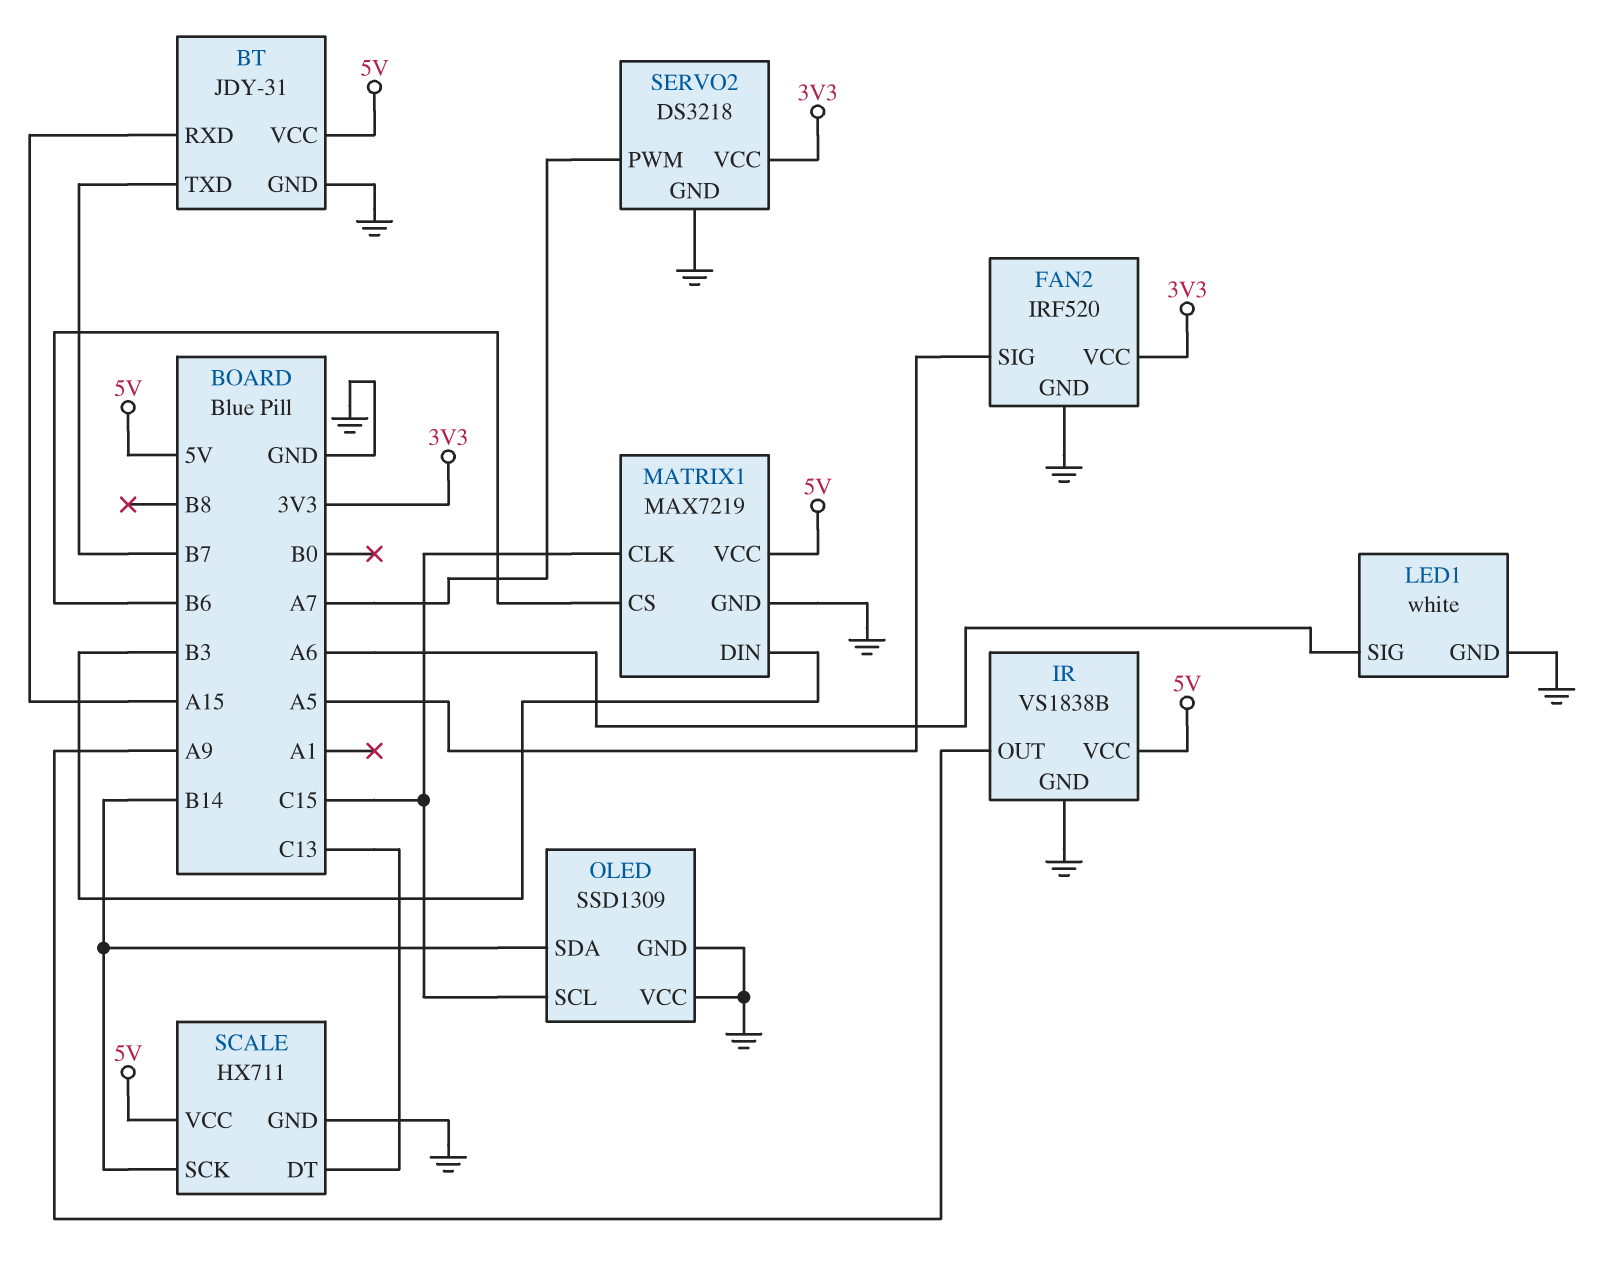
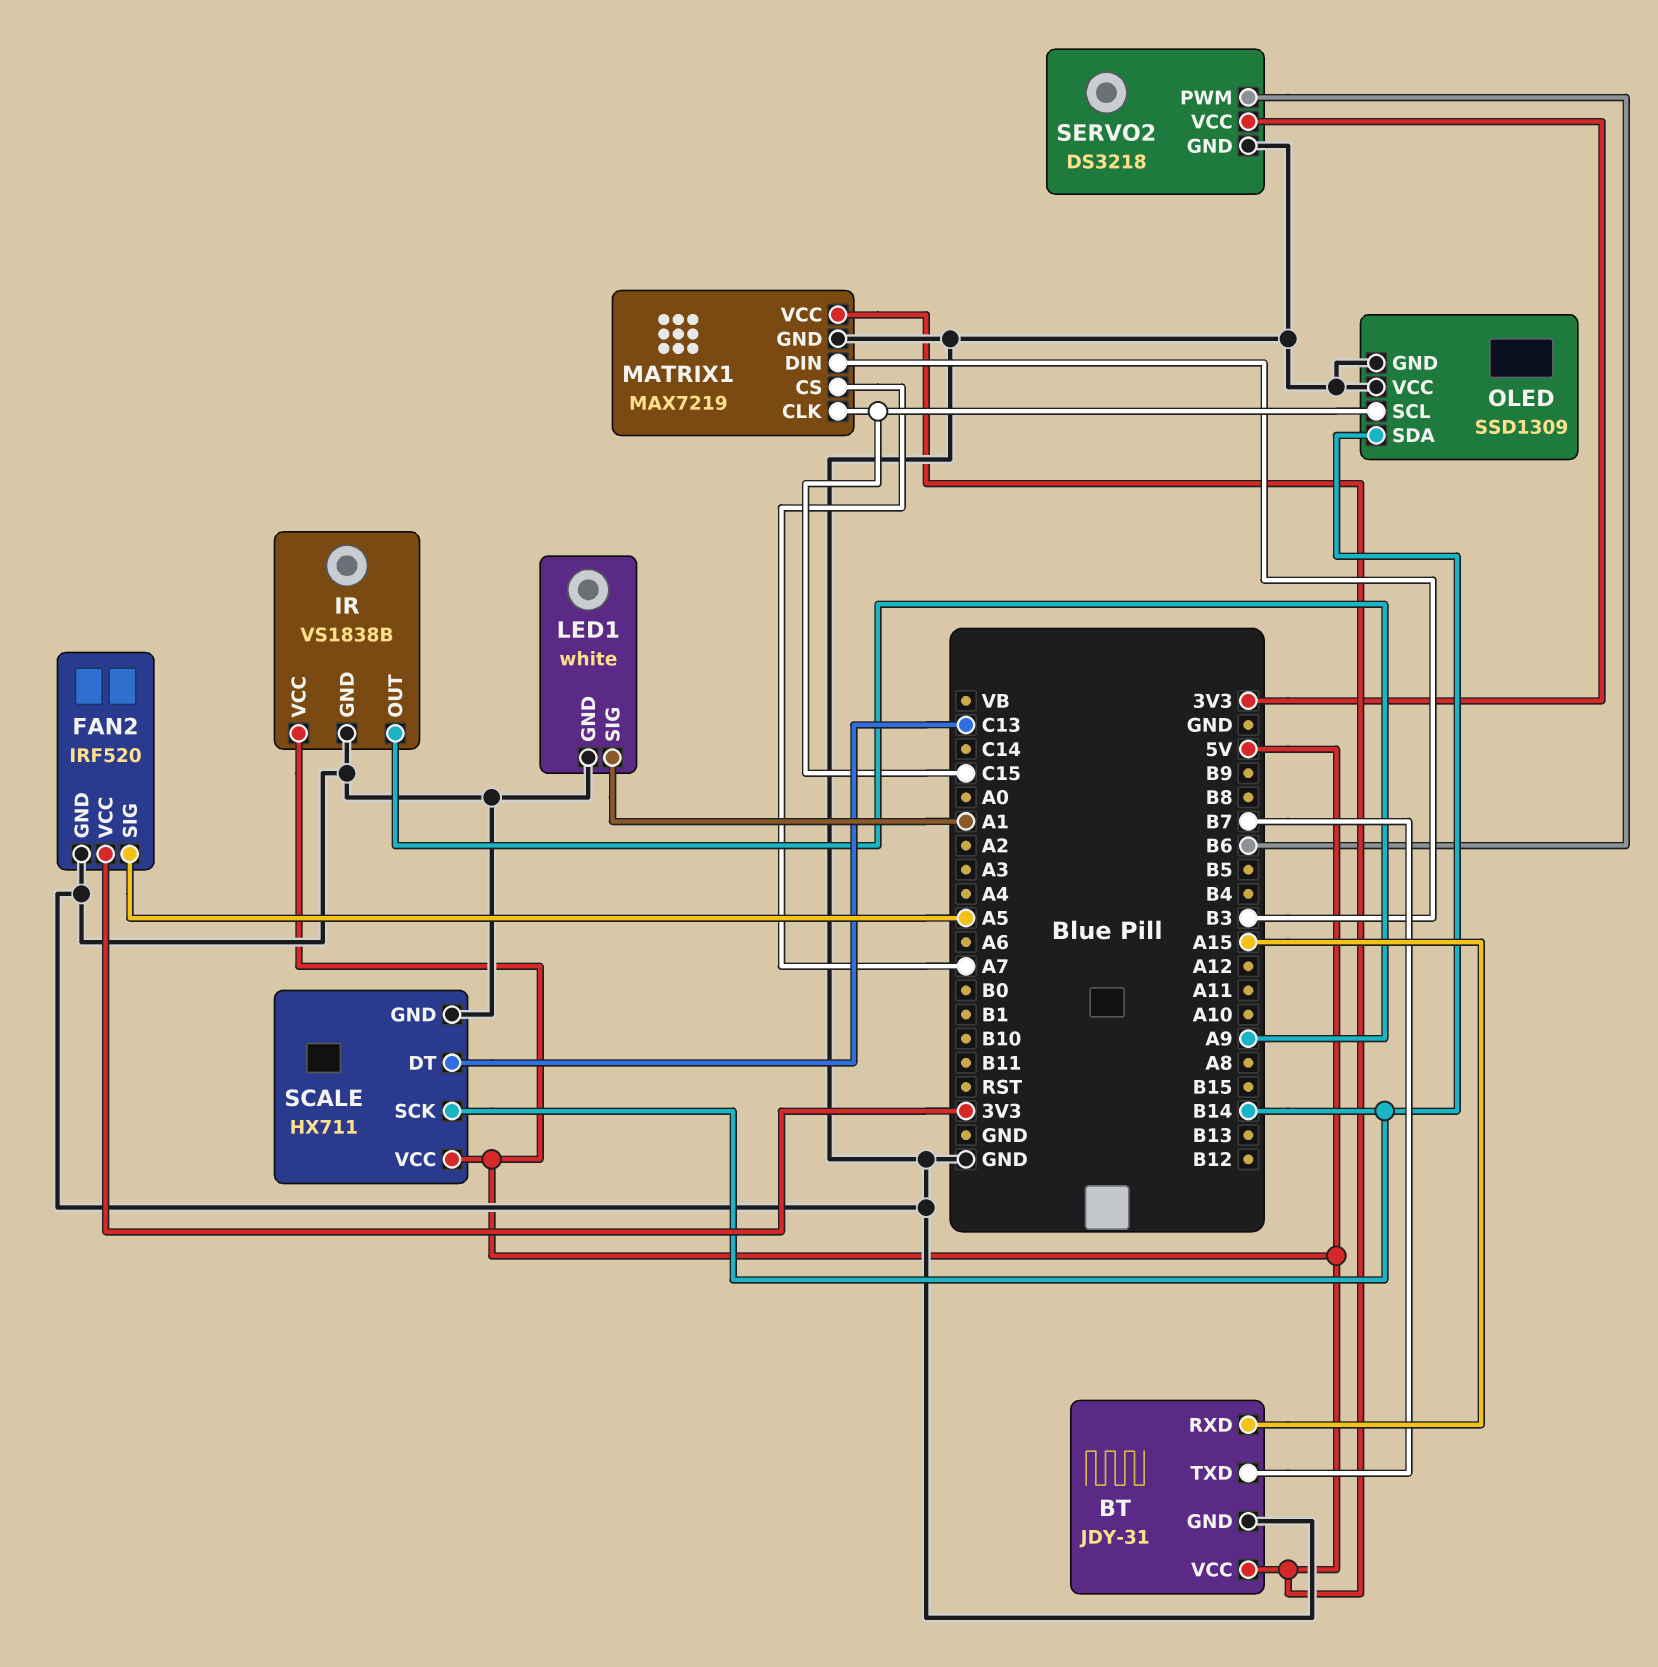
LED1 pin SIG: A6 -> A1
MATRIX1 pin CS: B6 -> A7
SERVO2 pin PWM: A7 -> B6

